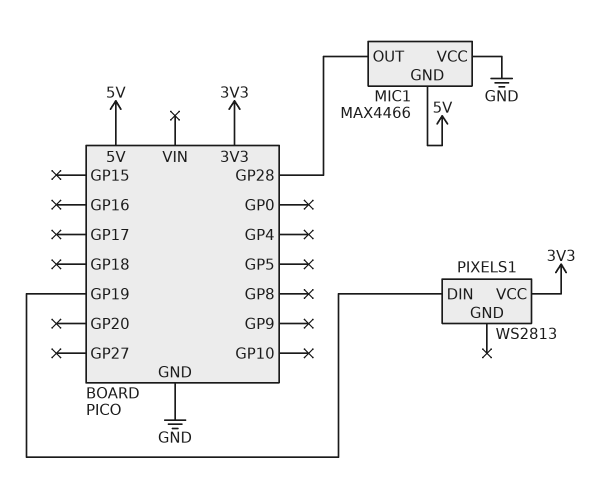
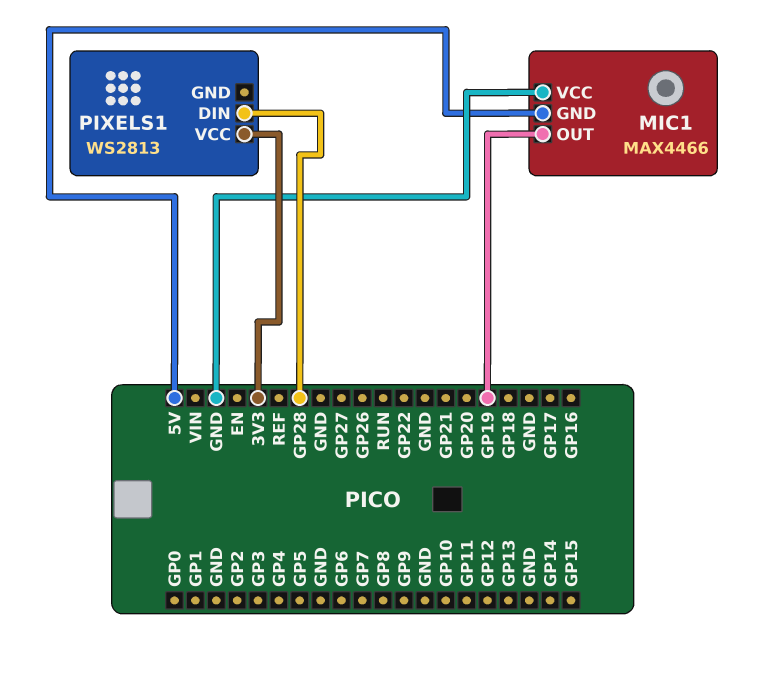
MIC1 pin OUT: GP28 -> GP19
PIXELS1 pin DIN: GP19 -> GP28

